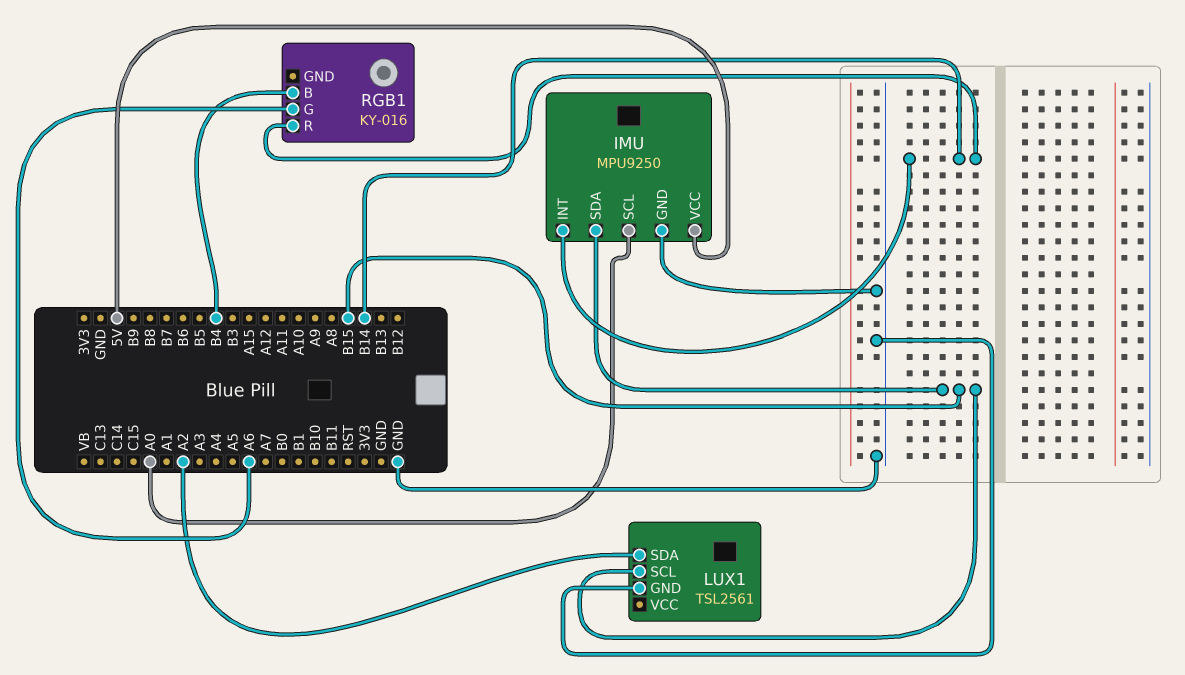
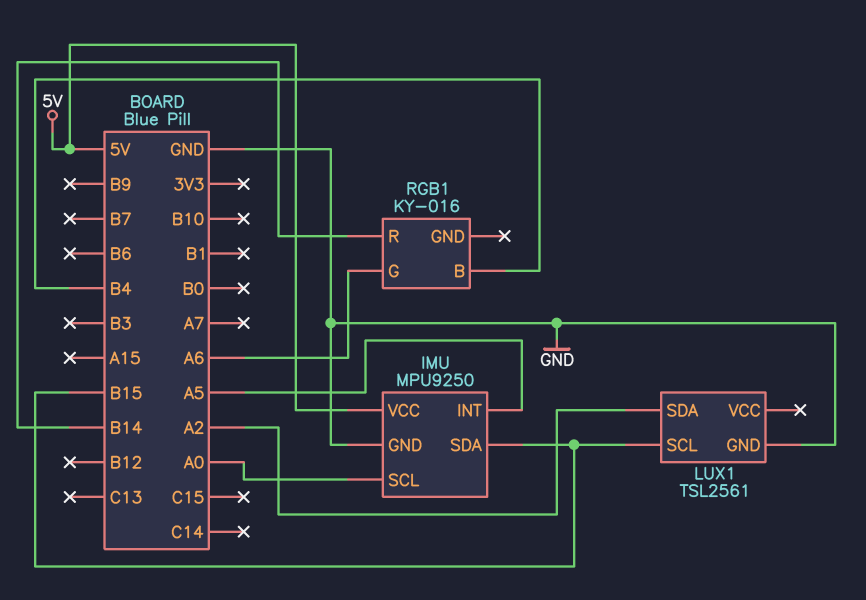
IMU pin INT: B14 -> A5

